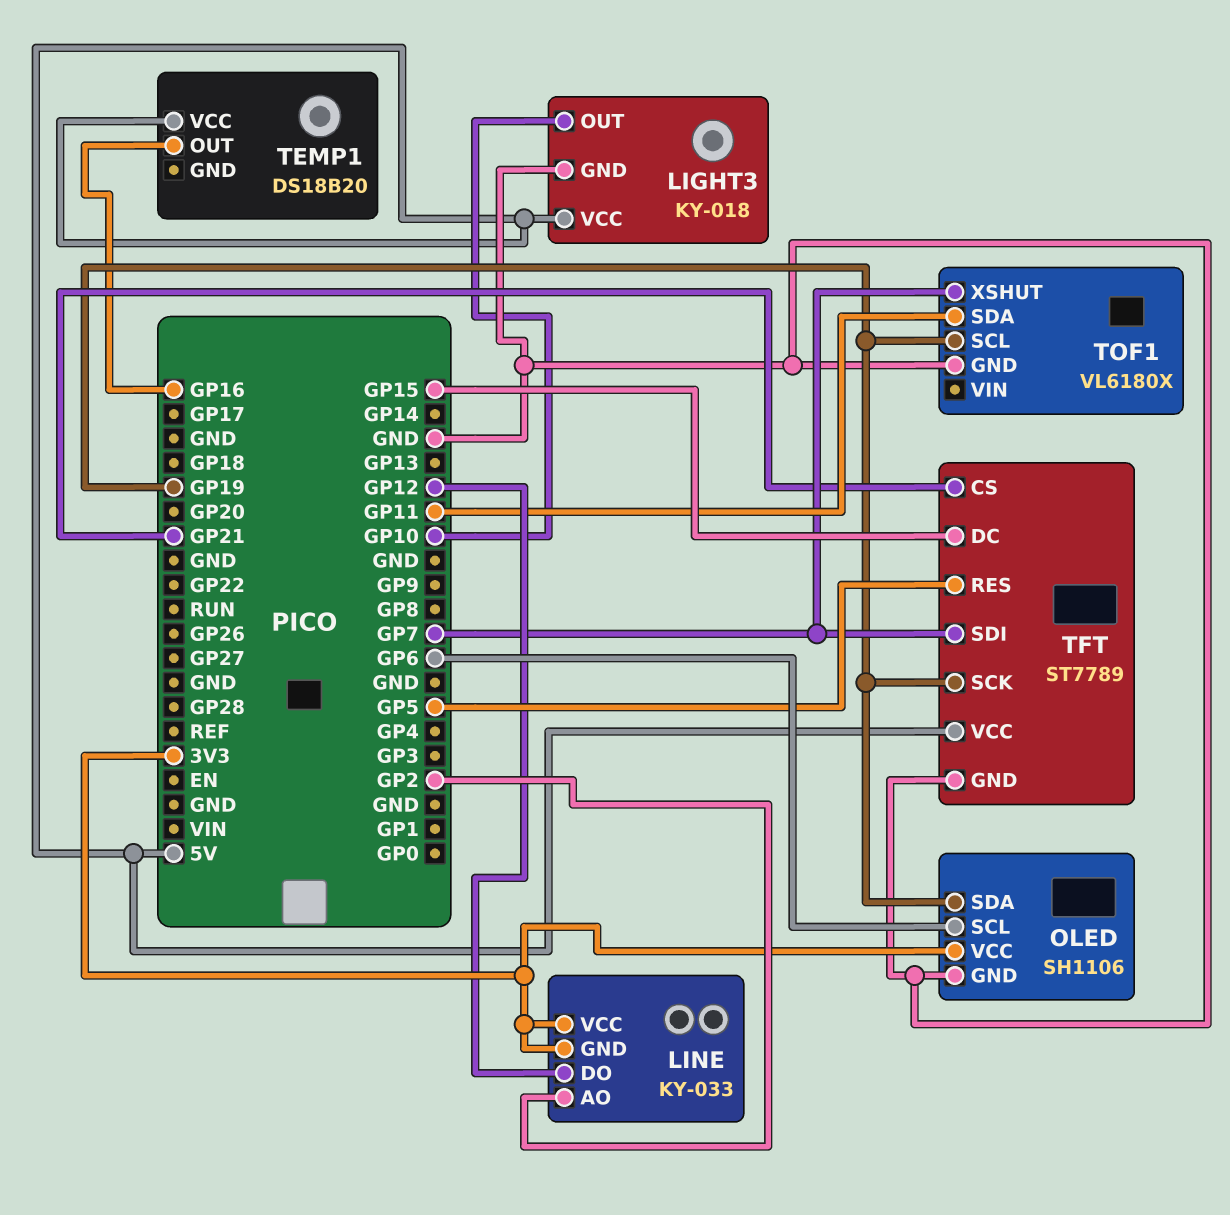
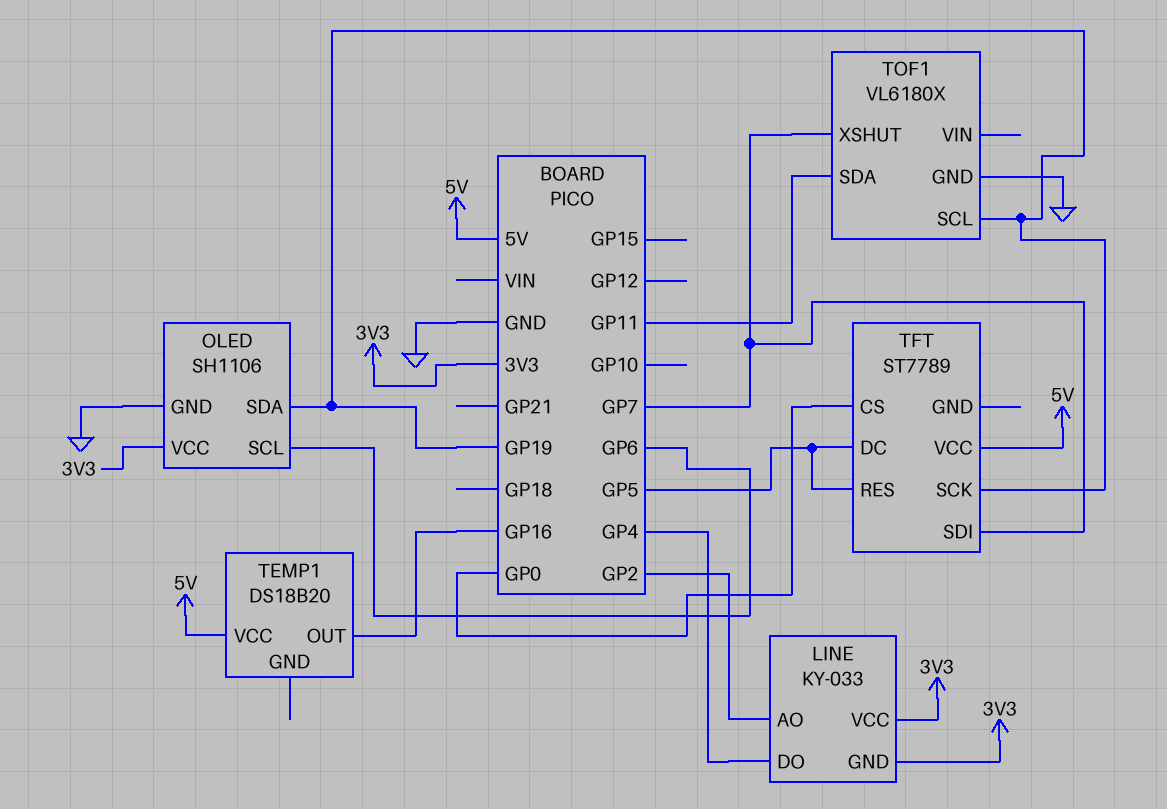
LIGHT3: KY-018 -> none
LIGHT3 pin GND: GND -> none
LIGHT3 pin OUT: GP10 -> none
LIGHT3 pin VCC: 5V -> none
LINE pin DO: GP12 -> GP4
TFT pin CS: GP21 -> GP0
TFT pin DC: GP15 -> GP5
TFT pin GND: GND -> none

